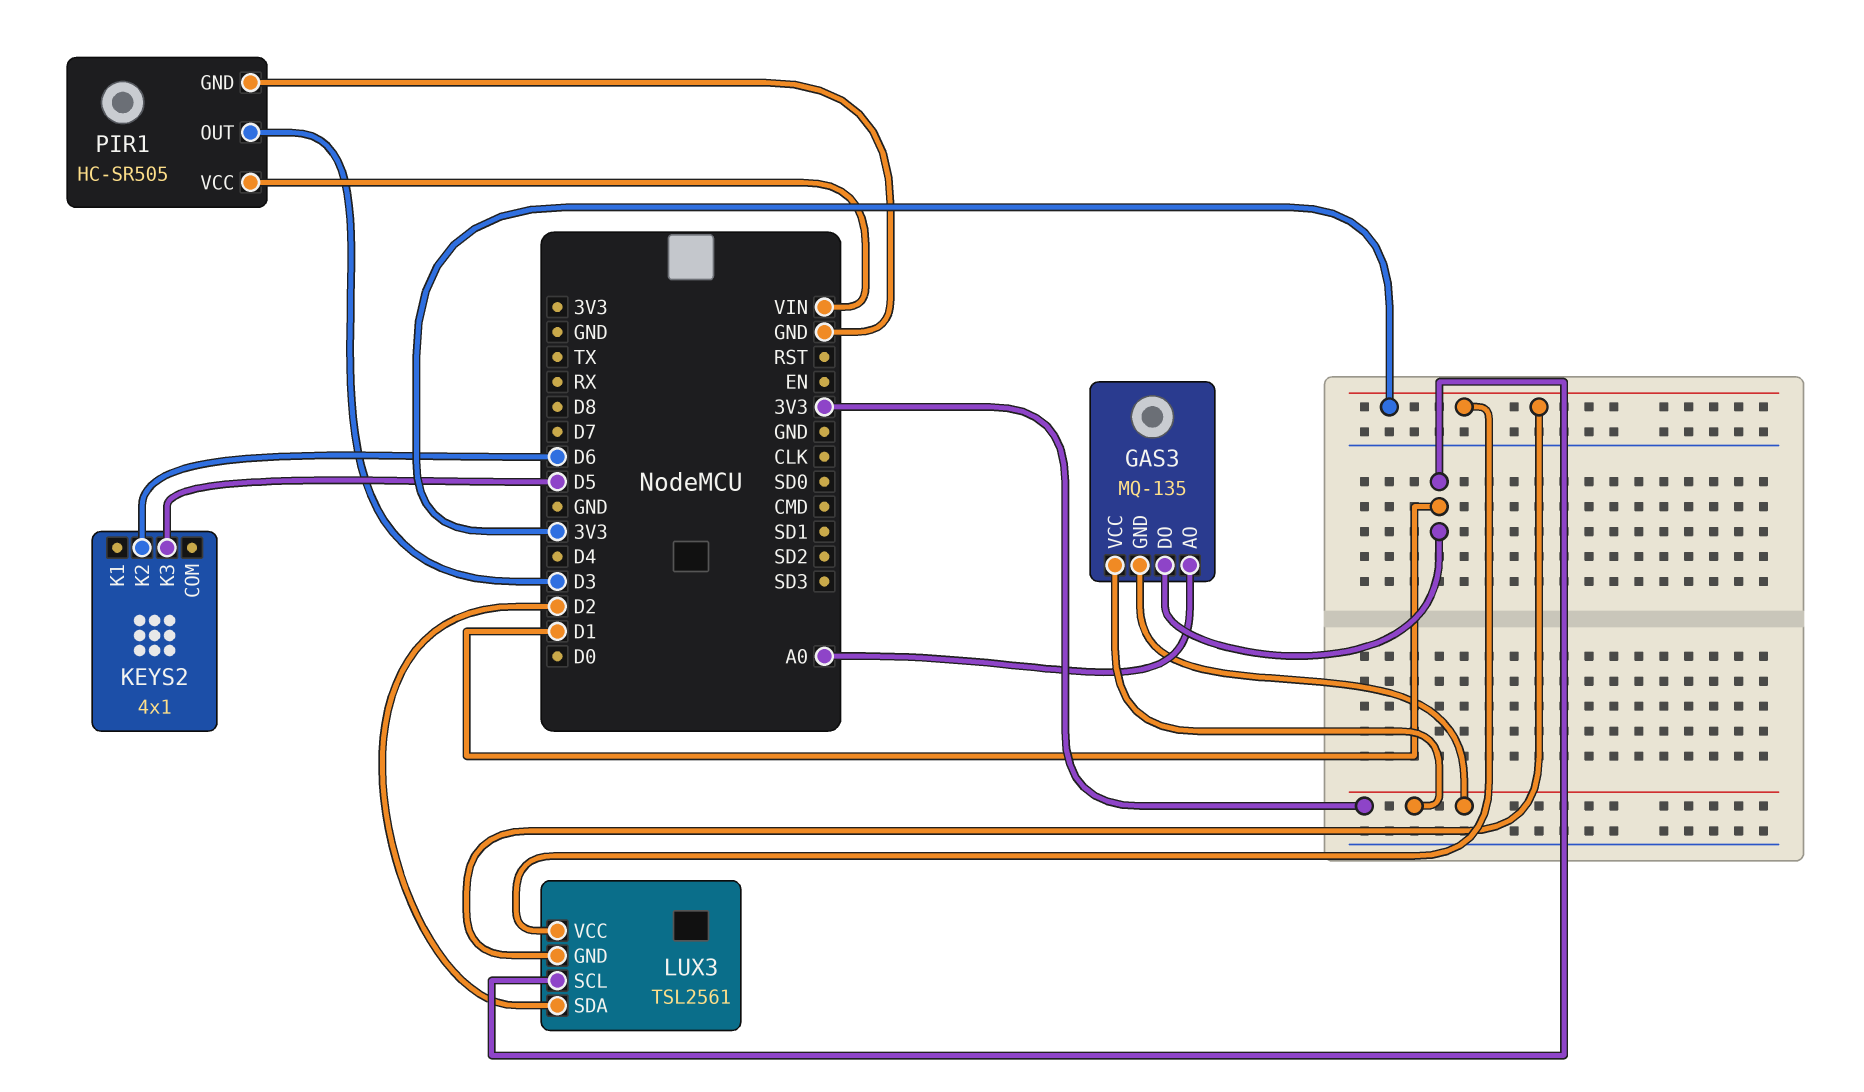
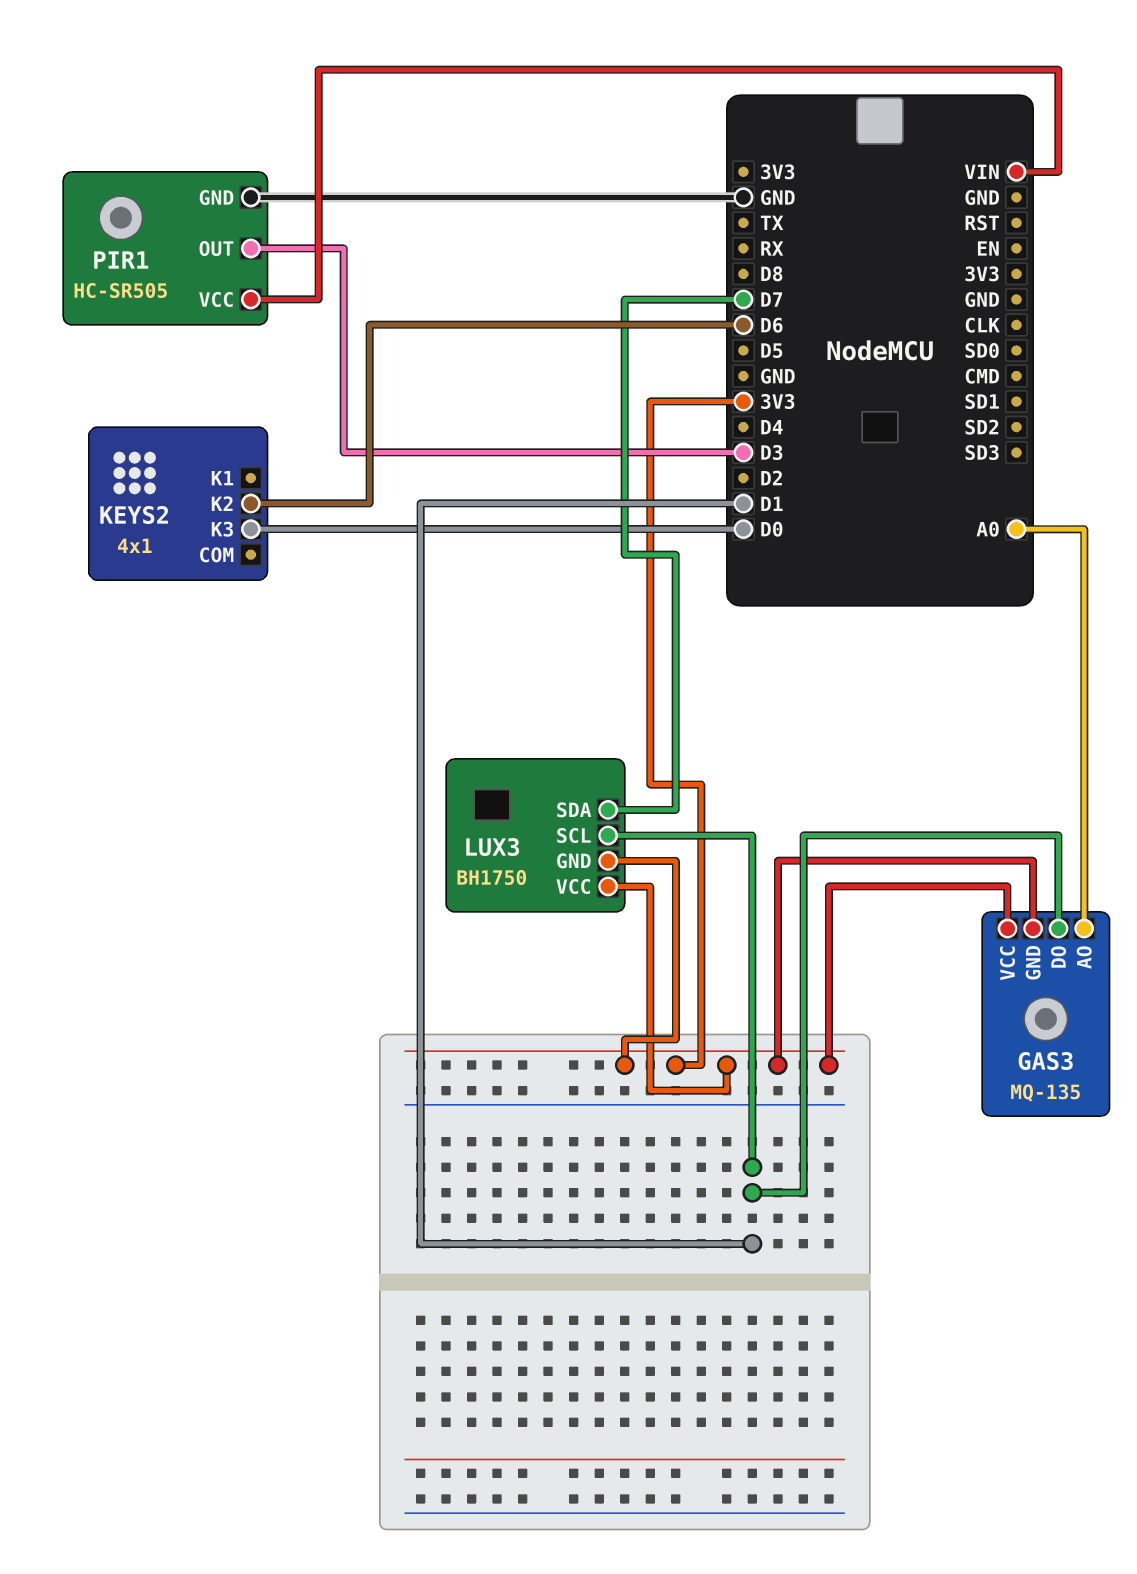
KEYS2 pin K3: D5 -> D0
LUX3: TSL2561 -> BH1750
LUX3 pin SDA: D2 -> D7

